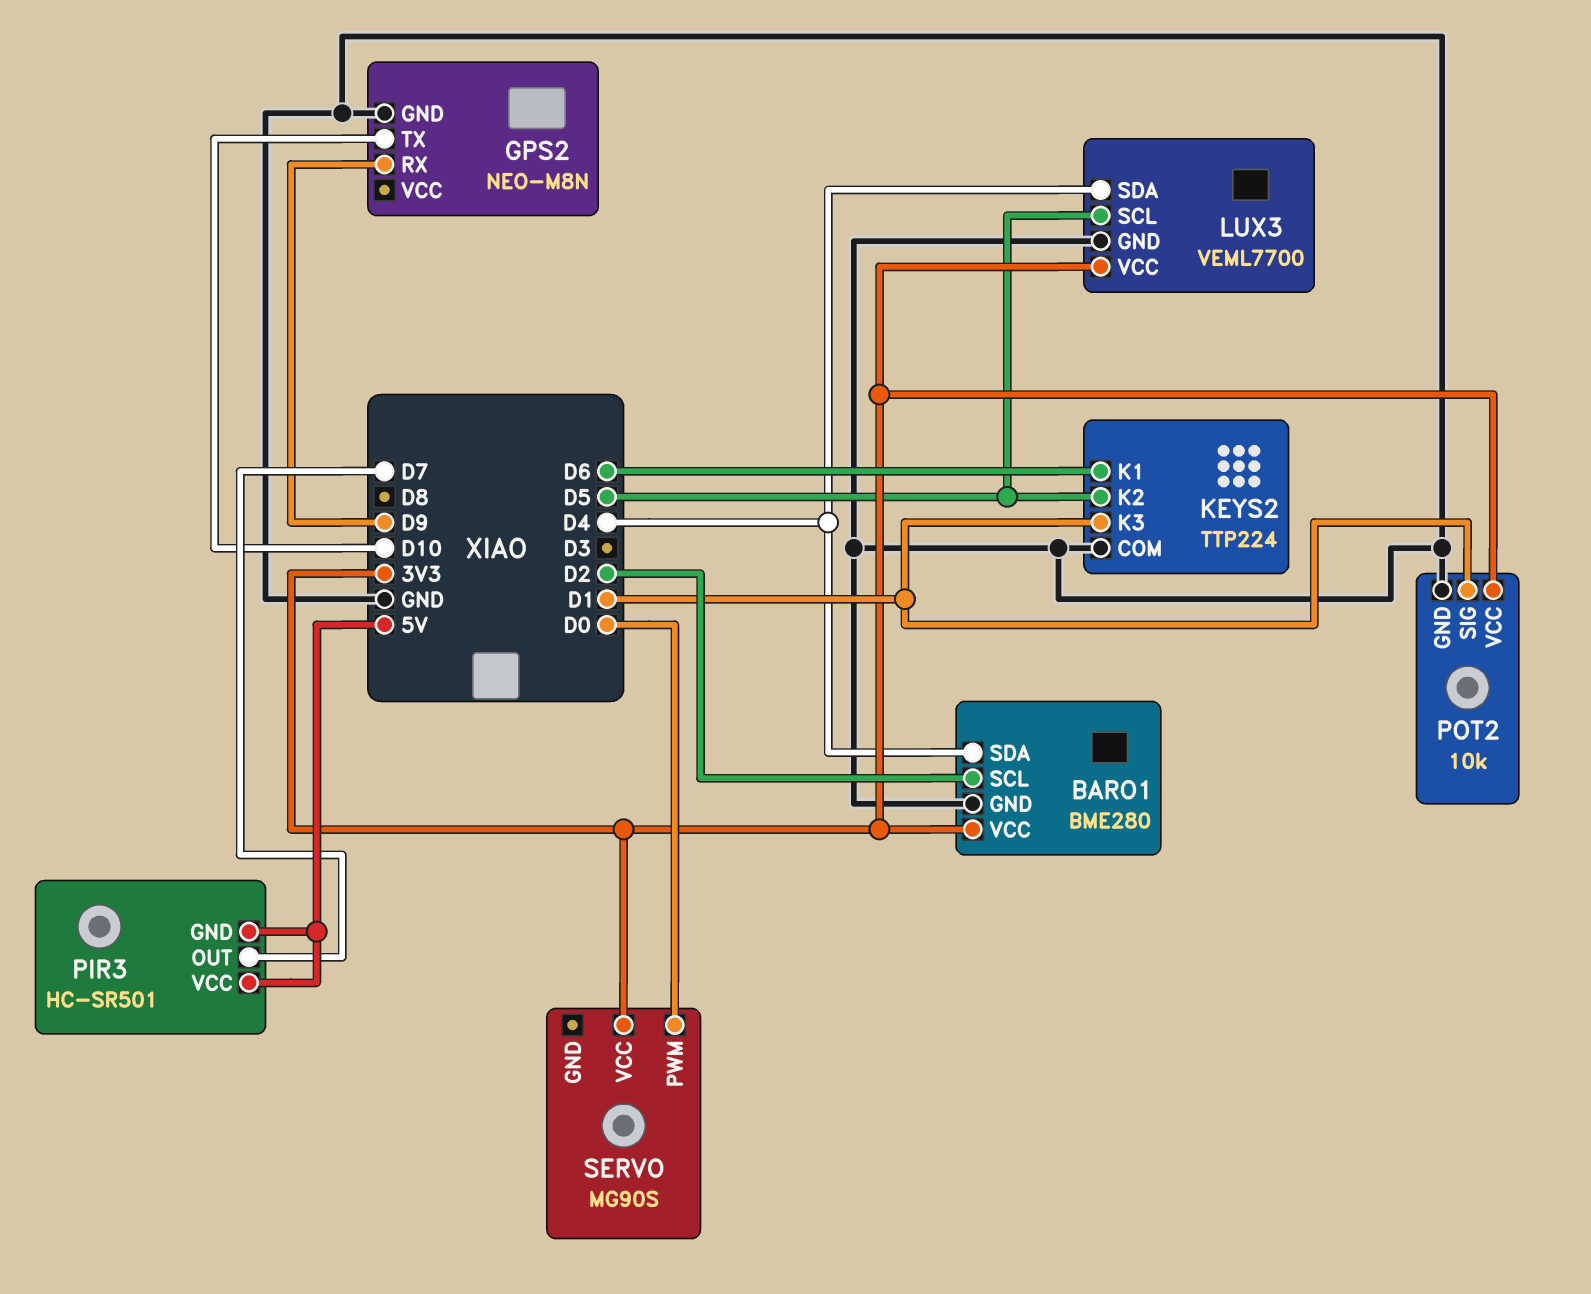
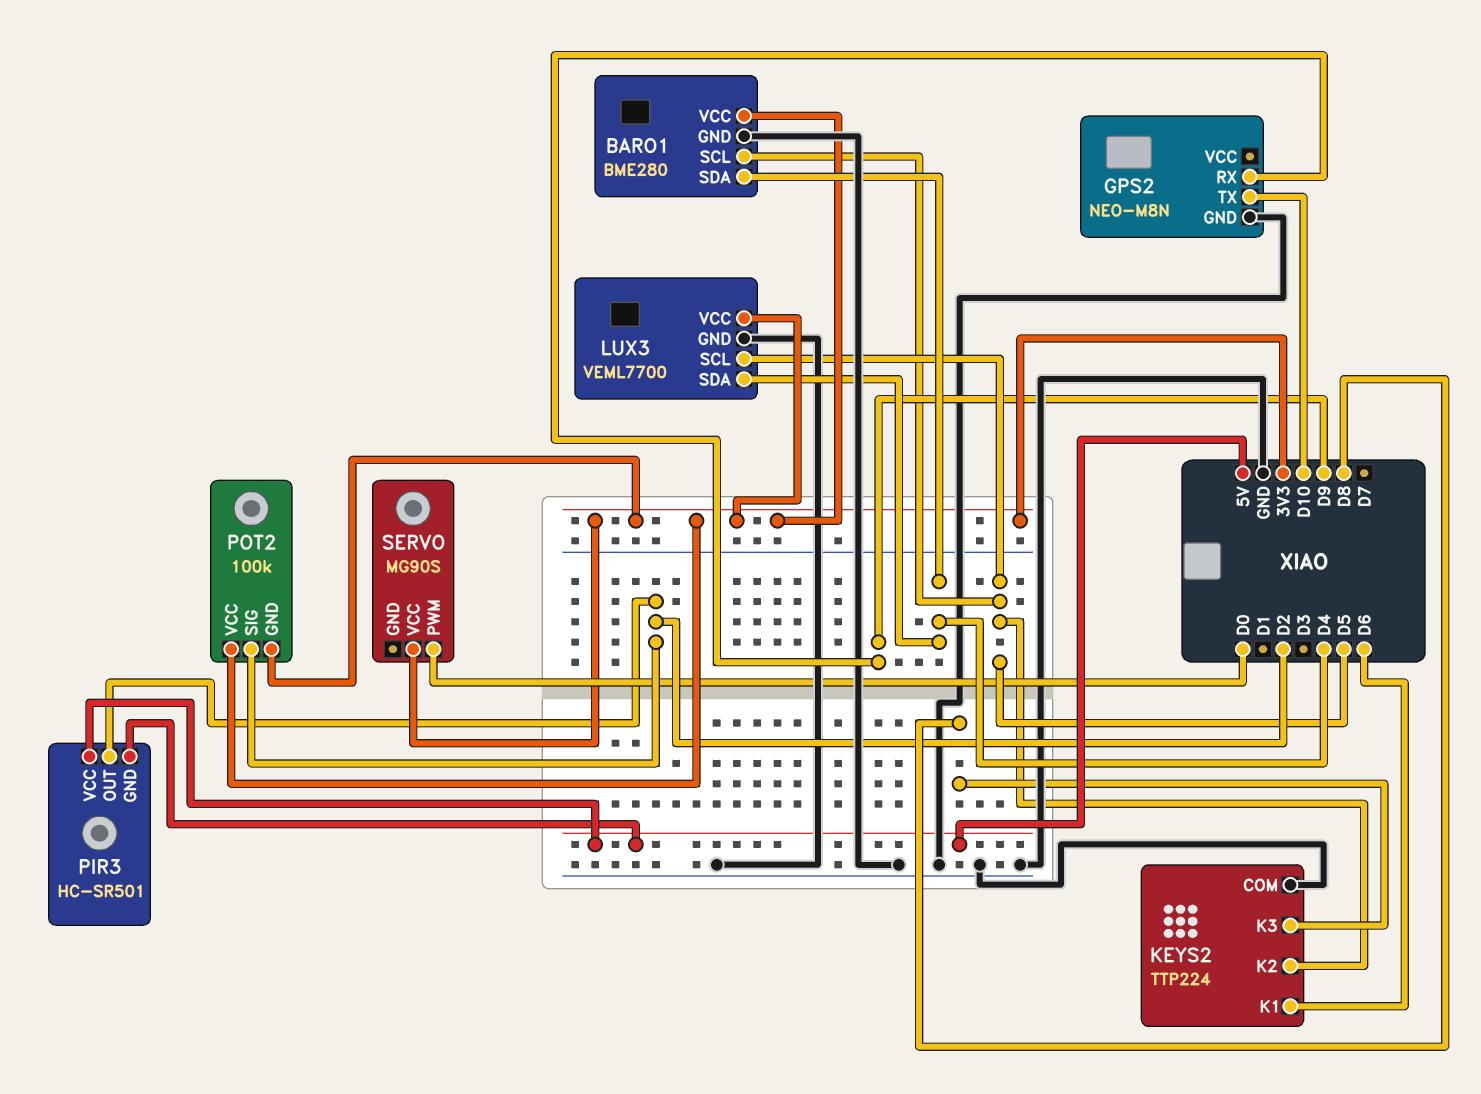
BARO1 pin SCL: D2 -> D5
KEYS2 pin K3: D1 -> D8
PIR3 pin OUT: D7 -> D2
POT2: 10k -> 100k
POT2 pin GND: GND -> 3V3
POT2 pin SIG: D1 -> D2

